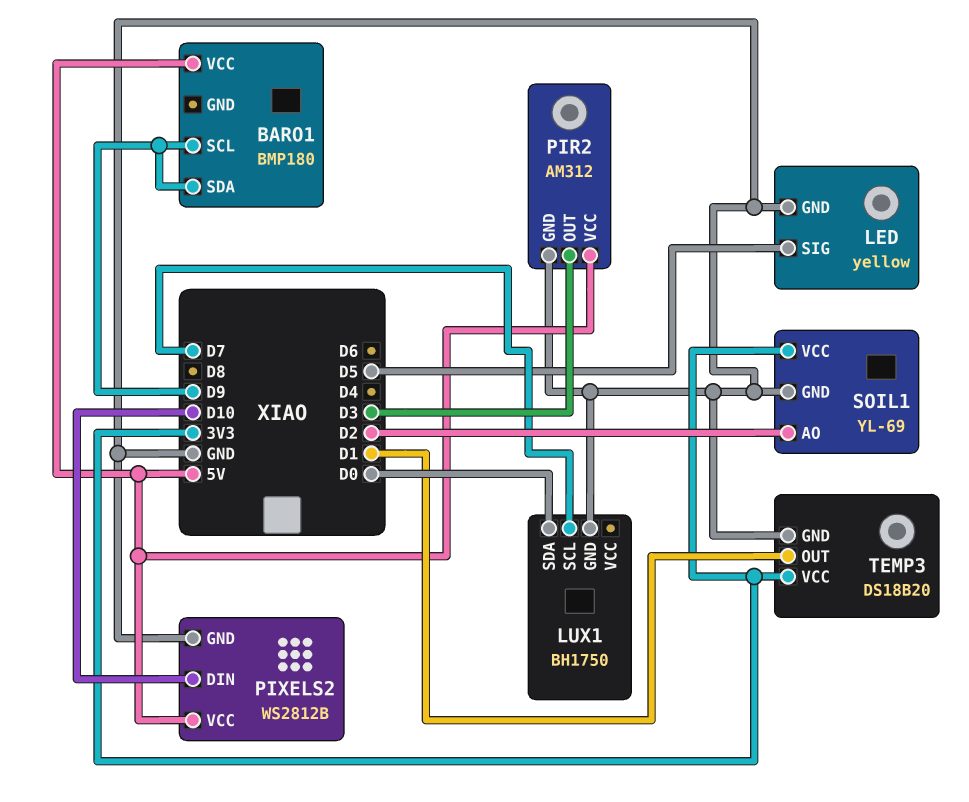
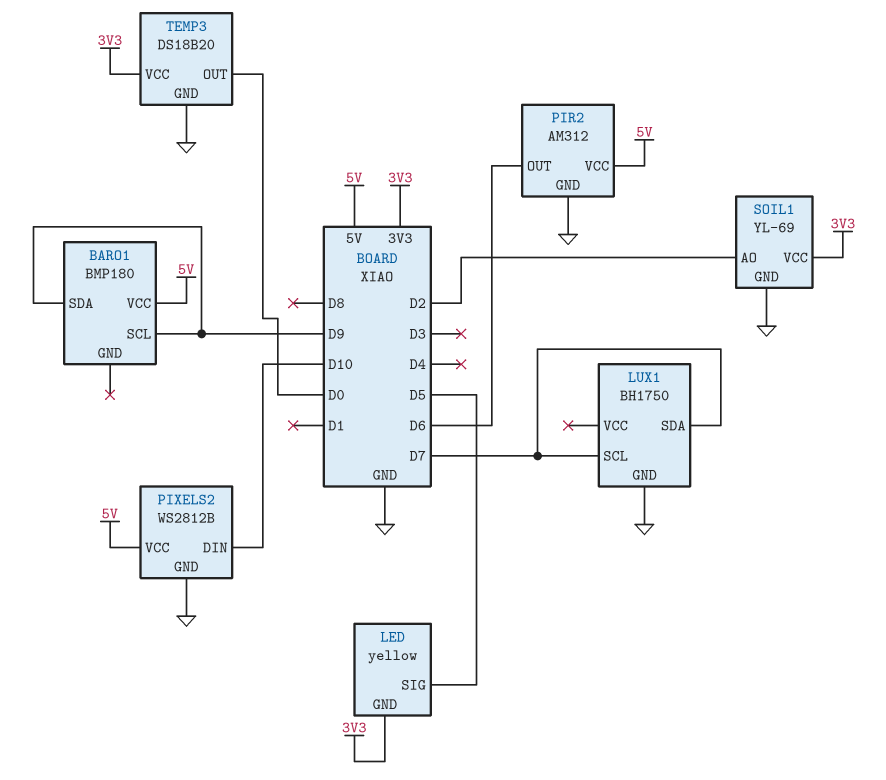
LED pin GND: GND -> 3V3
LUX1 pin SDA: D0 -> D7
PIR2 pin OUT: D3 -> D6
TEMP3 pin OUT: D1 -> D0

